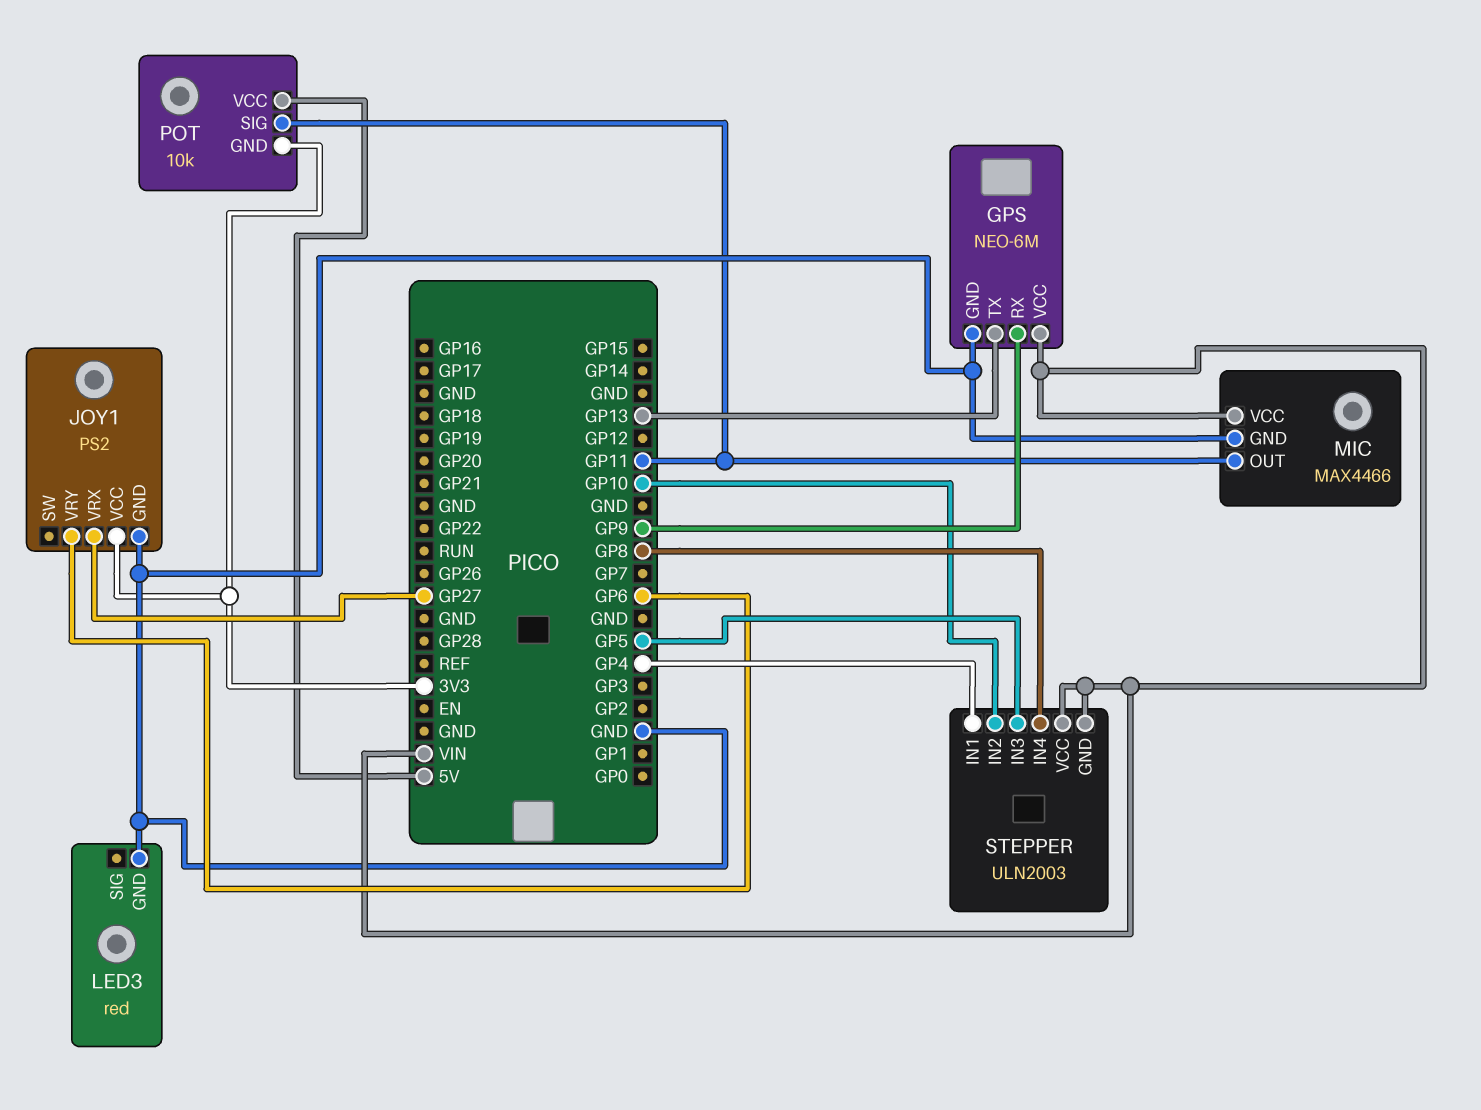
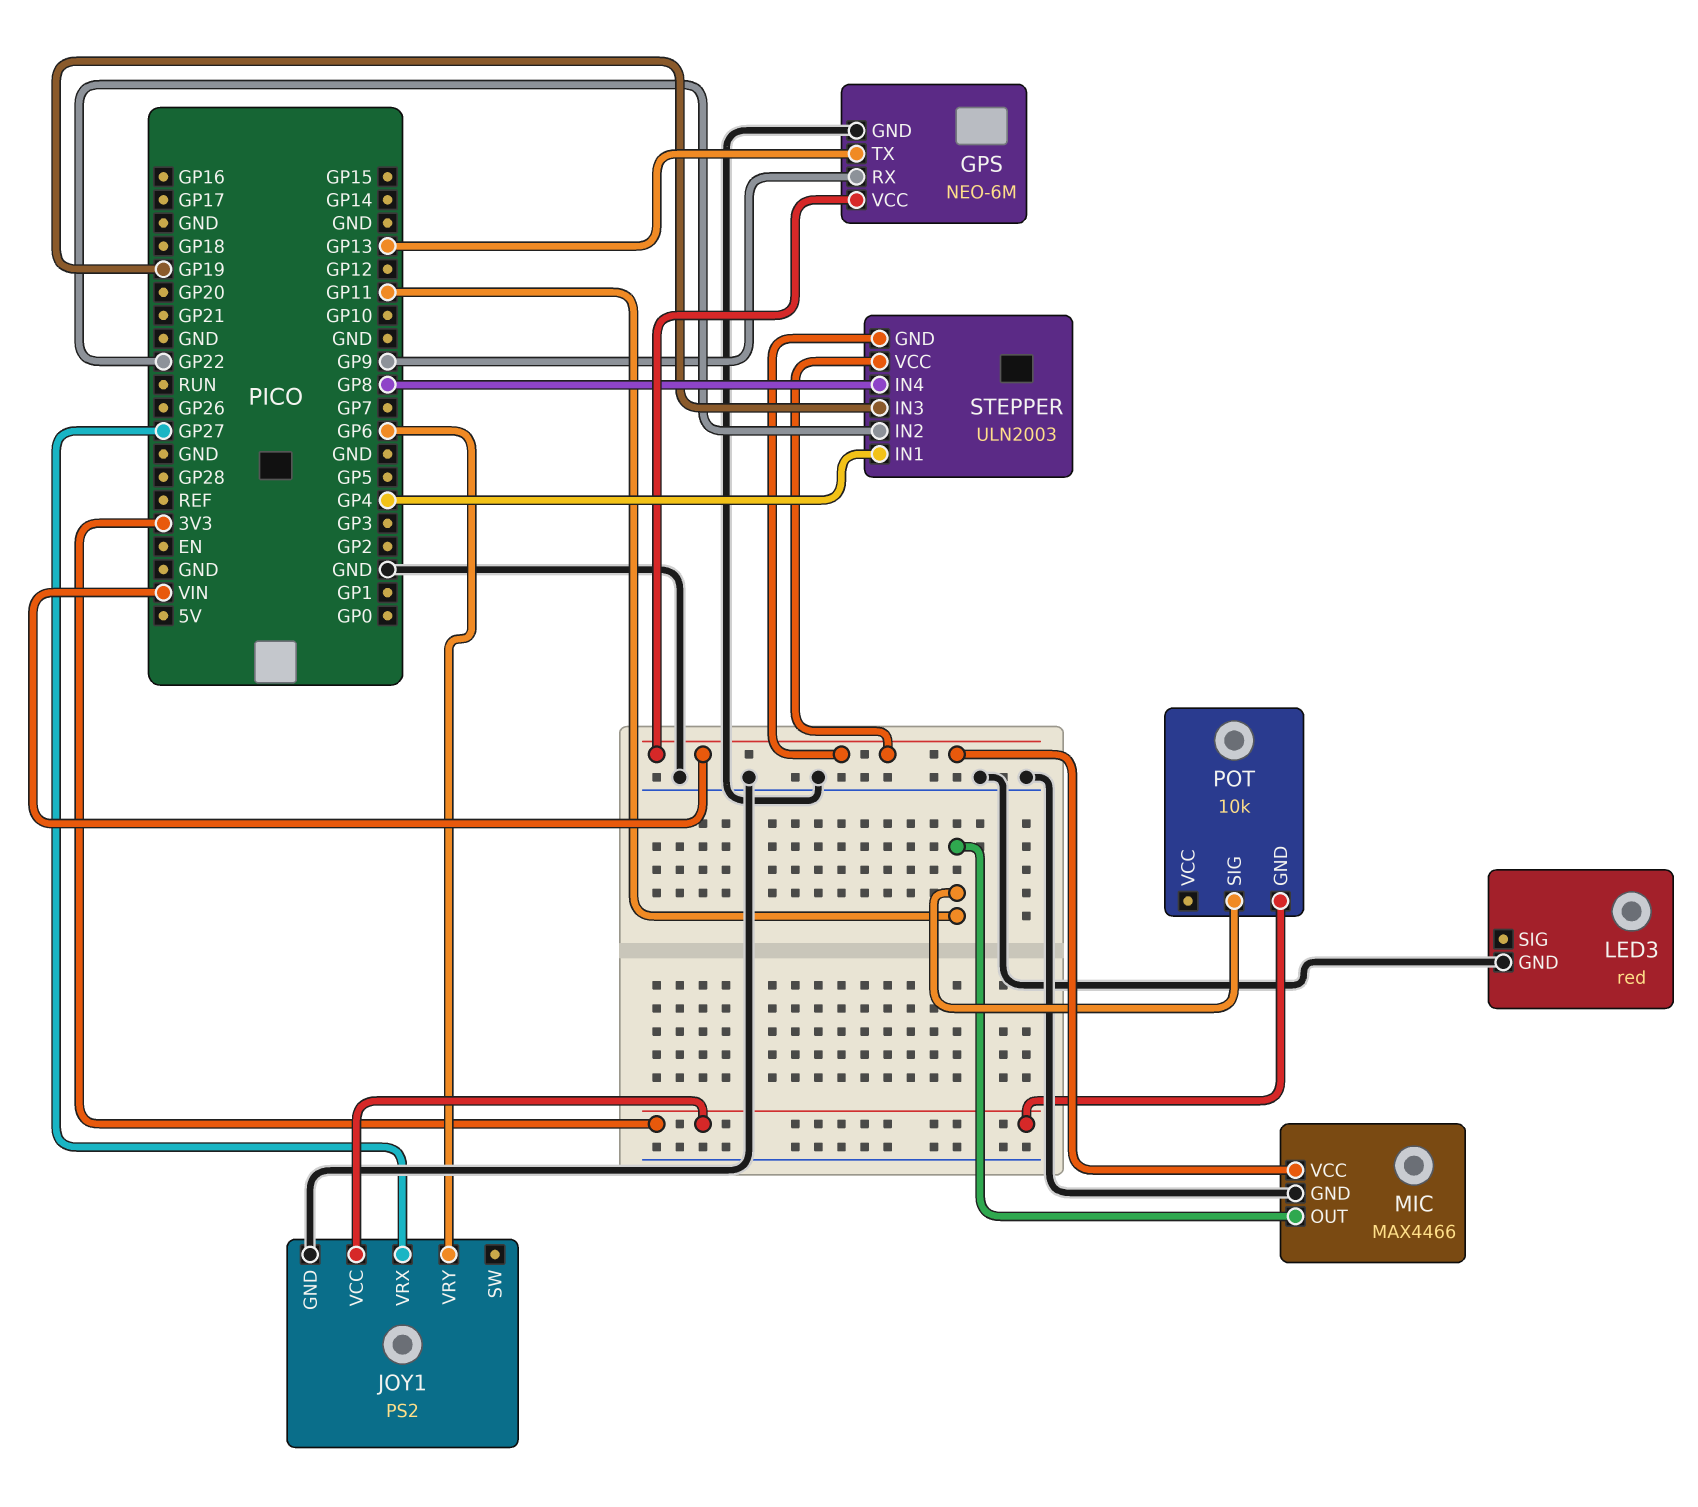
POT pin VCC: 5V -> none
STEPPER pin IN2: GP10 -> GP22
STEPPER pin IN3: GP5 -> GP19

